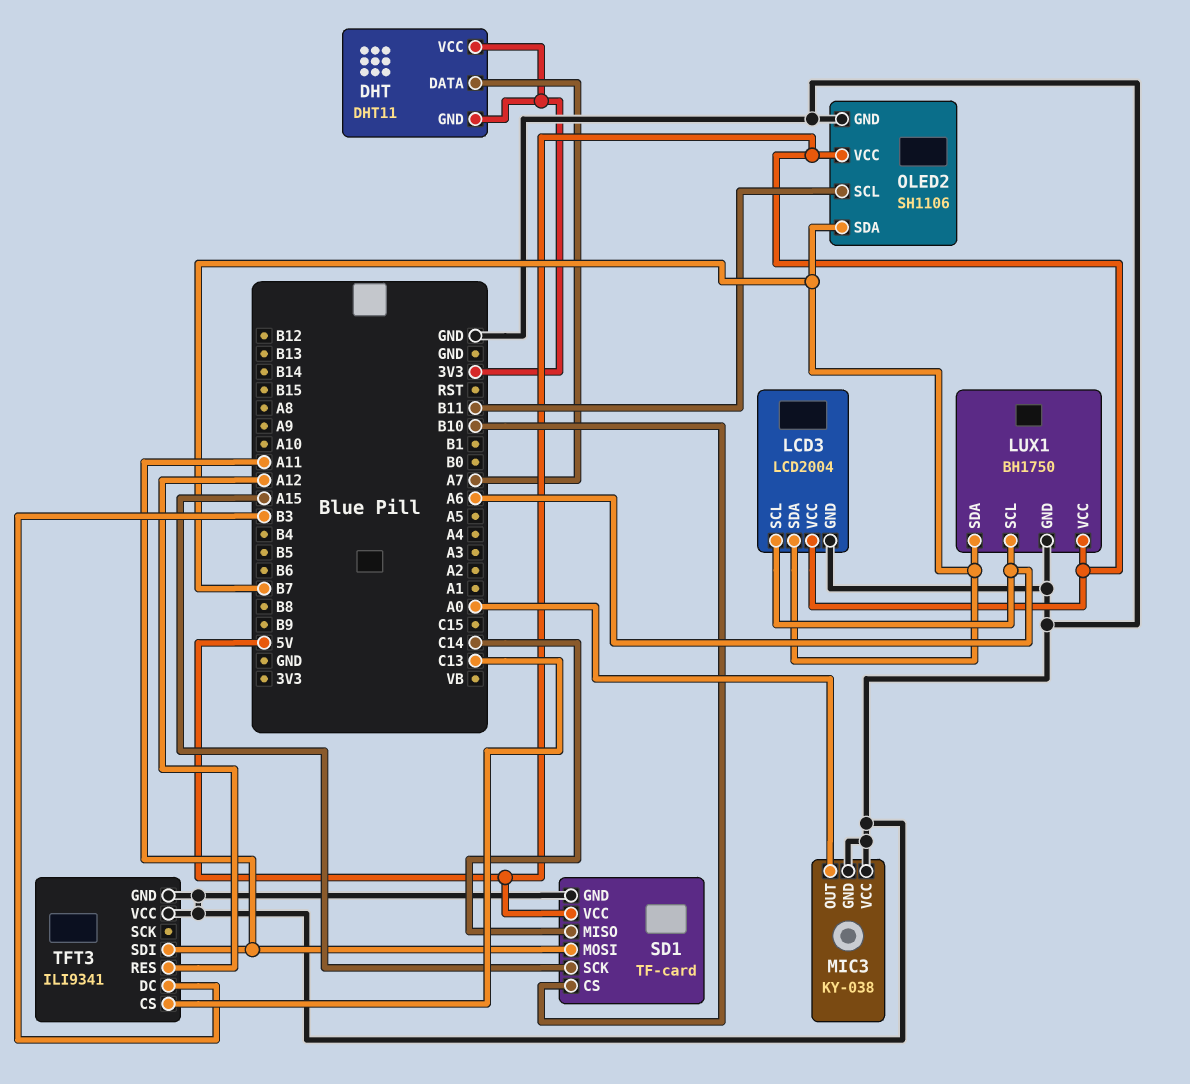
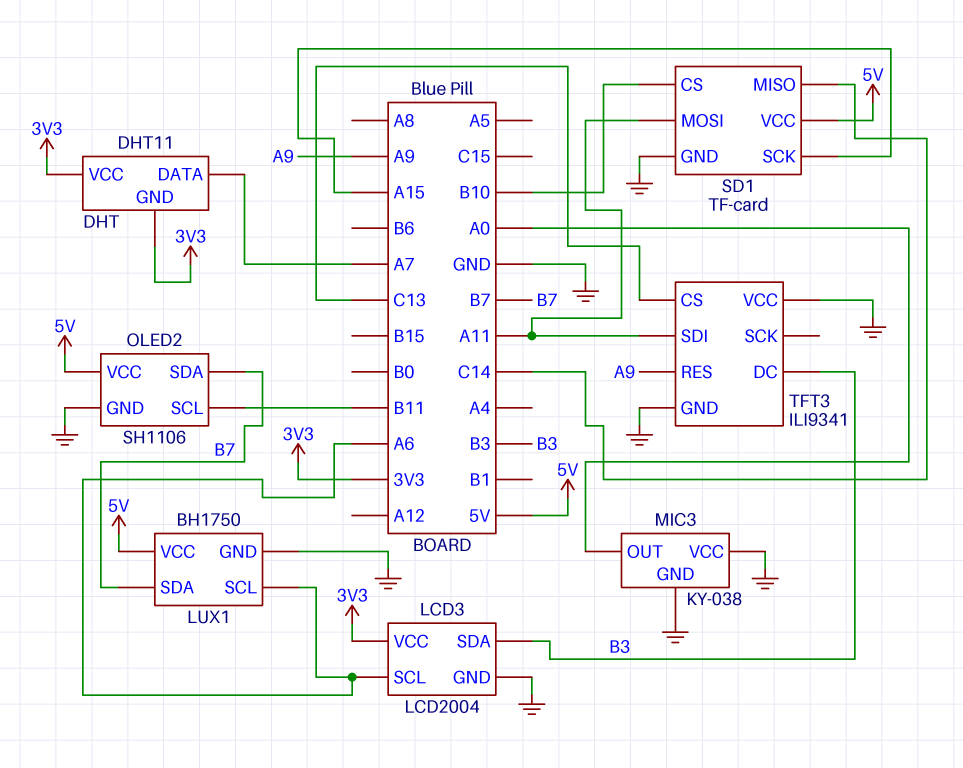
LCD3 pin SDA: B7 -> B3
LCD3 pin VCC: 5V -> 3V3
TFT3 pin RES: A12 -> A9

